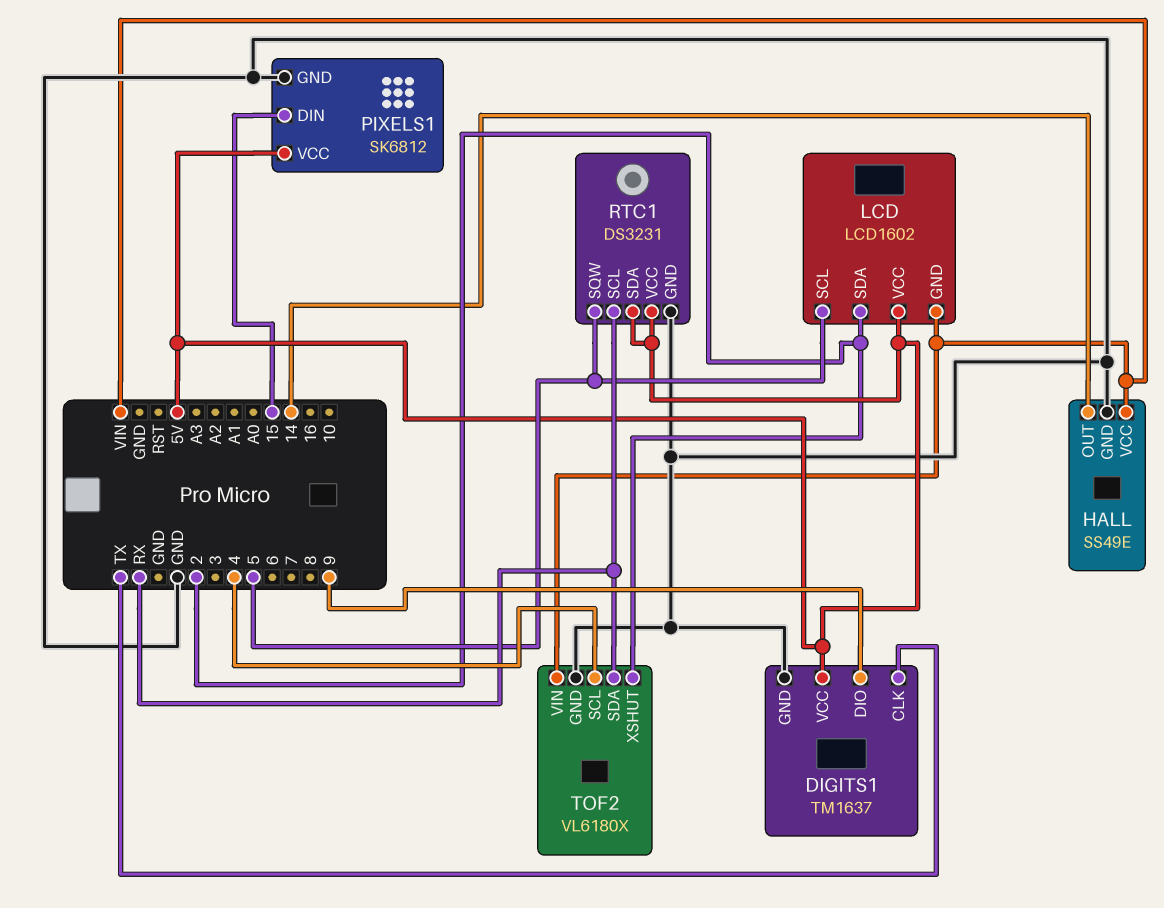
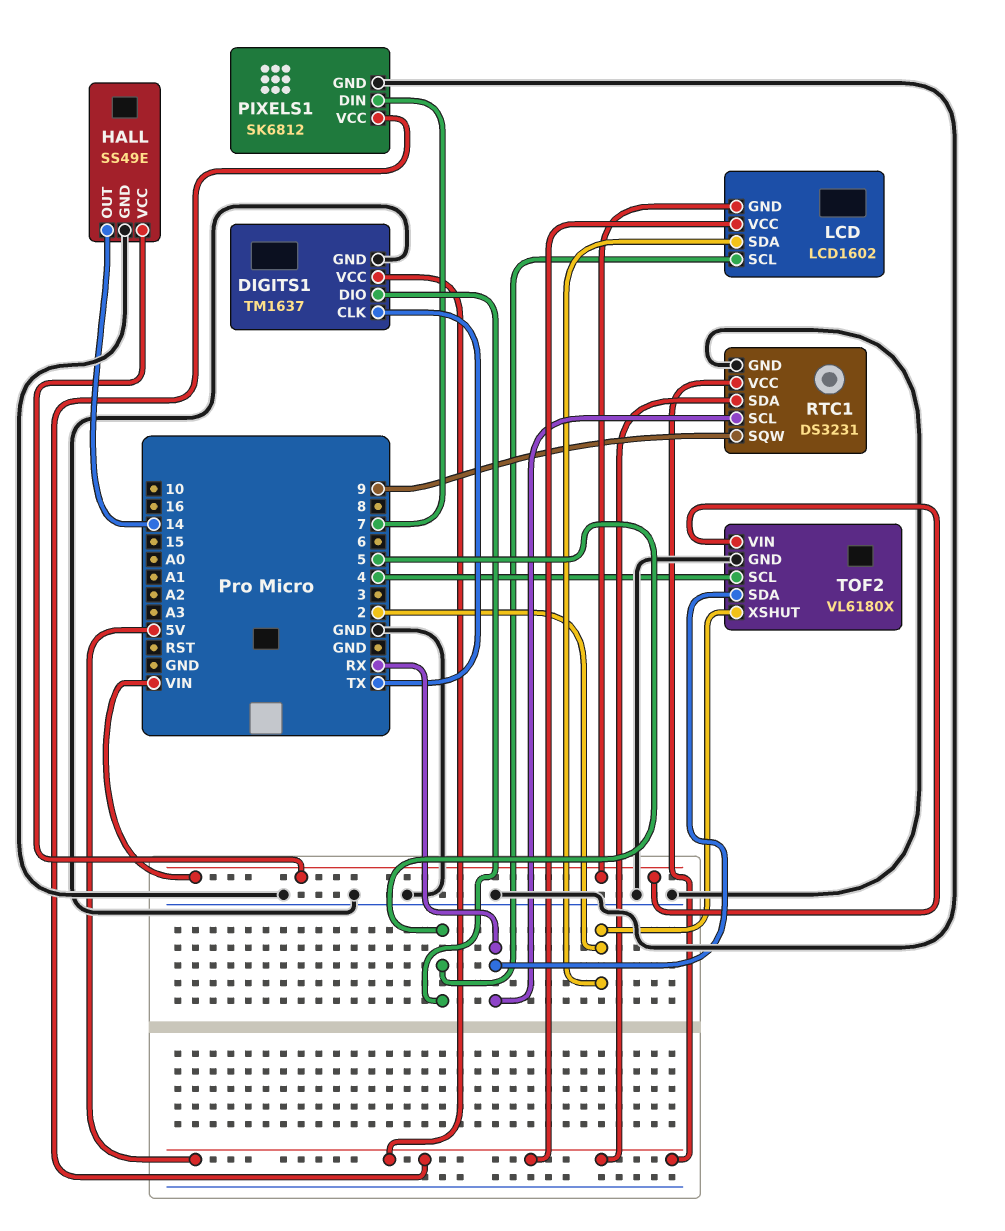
DIGITS1 pin DIO: 9 -> 5
PIXELS1 pin DIN: 15 -> 7
RTC1 pin SQW: 5 -> 9

